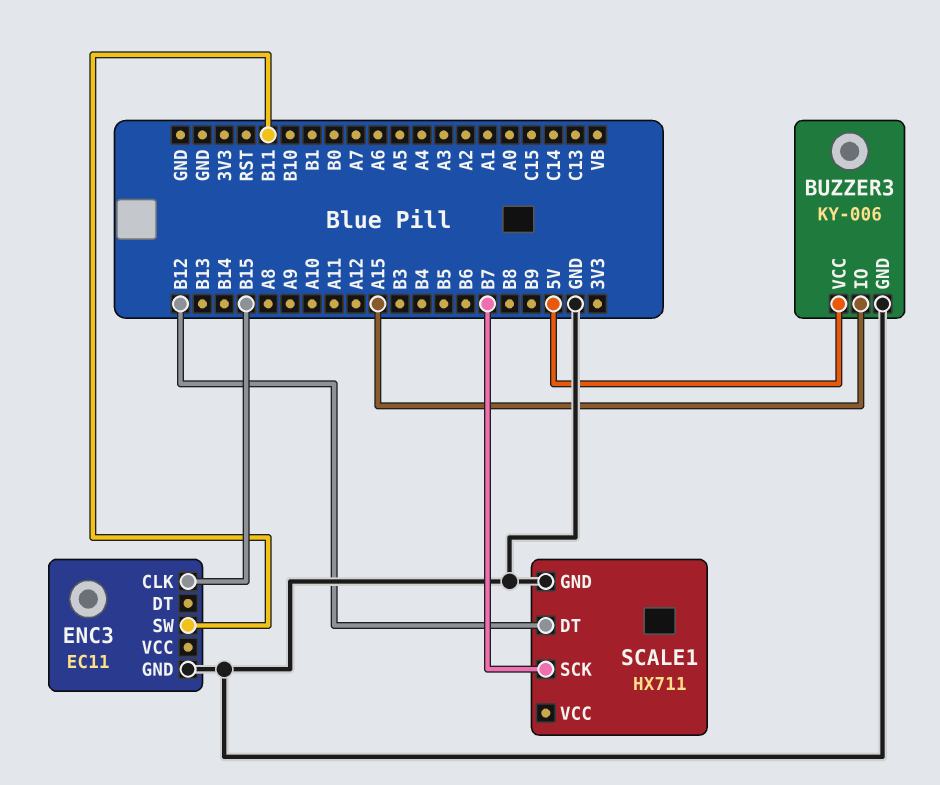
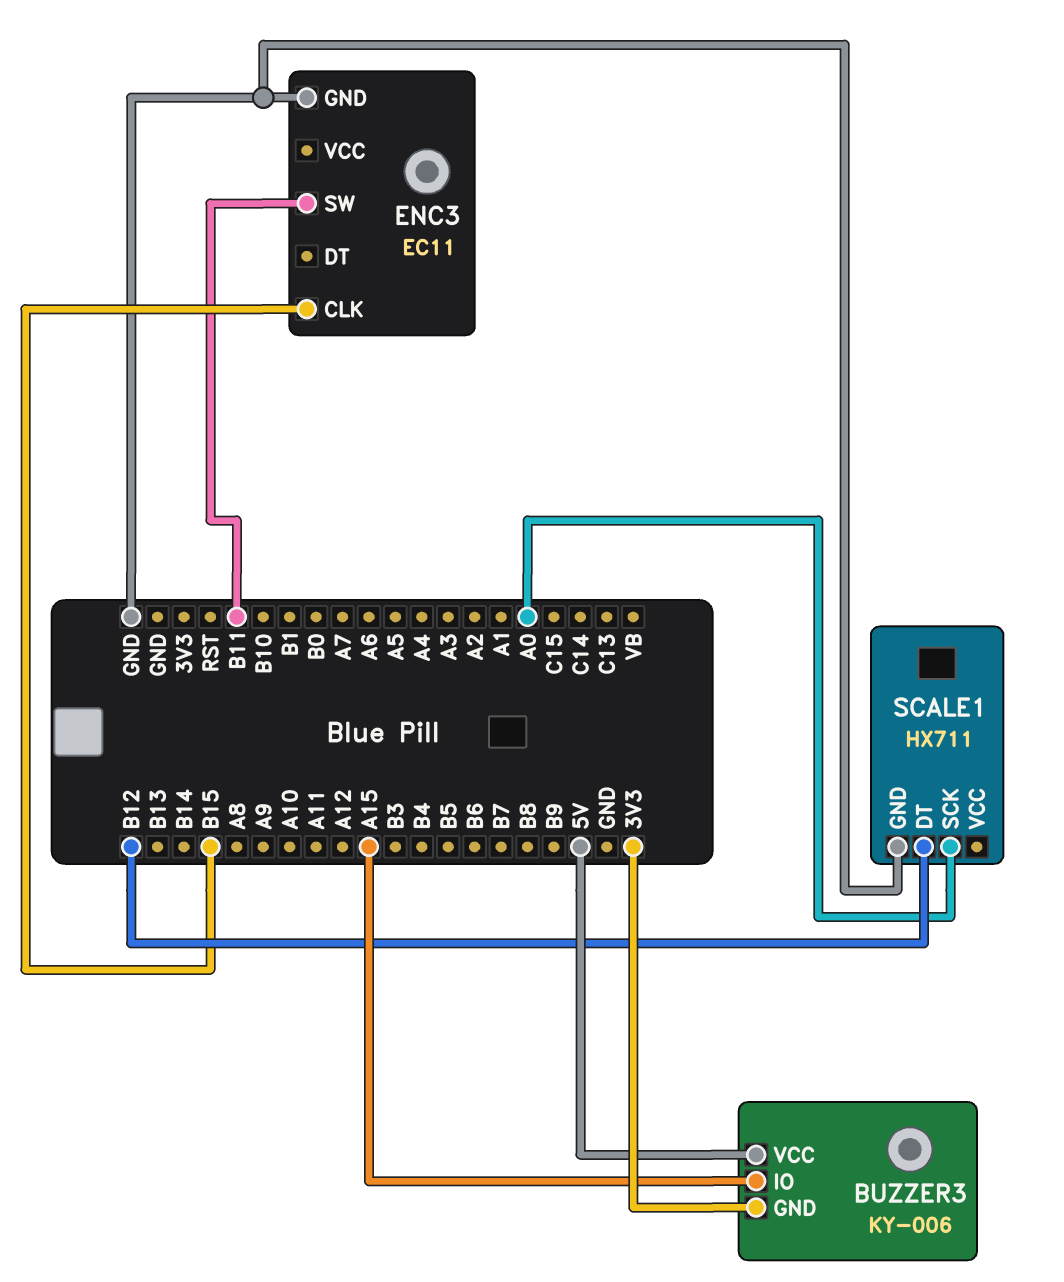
BUZZER3 pin GND: GND -> 3V3
SCALE1 pin SCK: B7 -> A0

